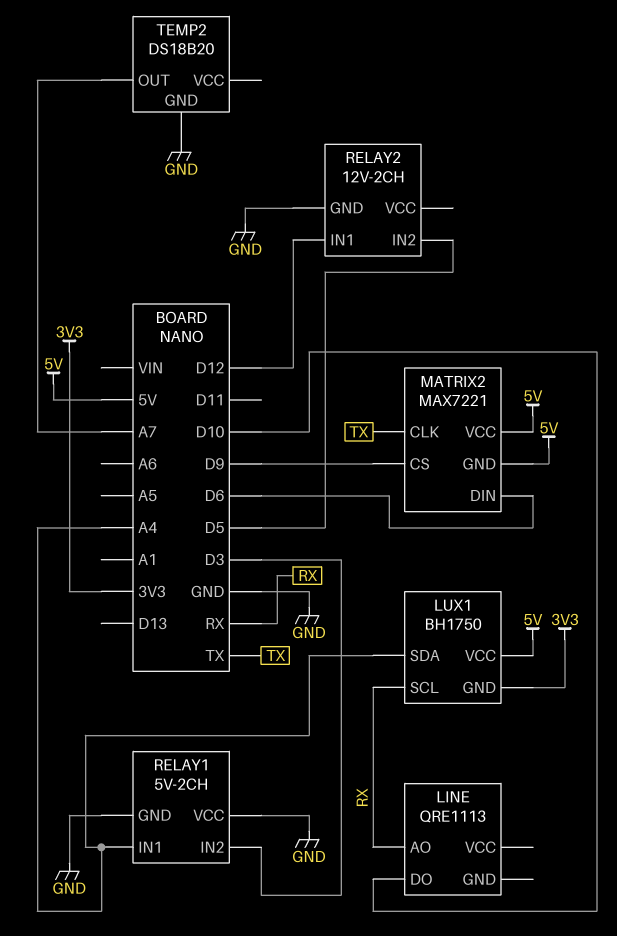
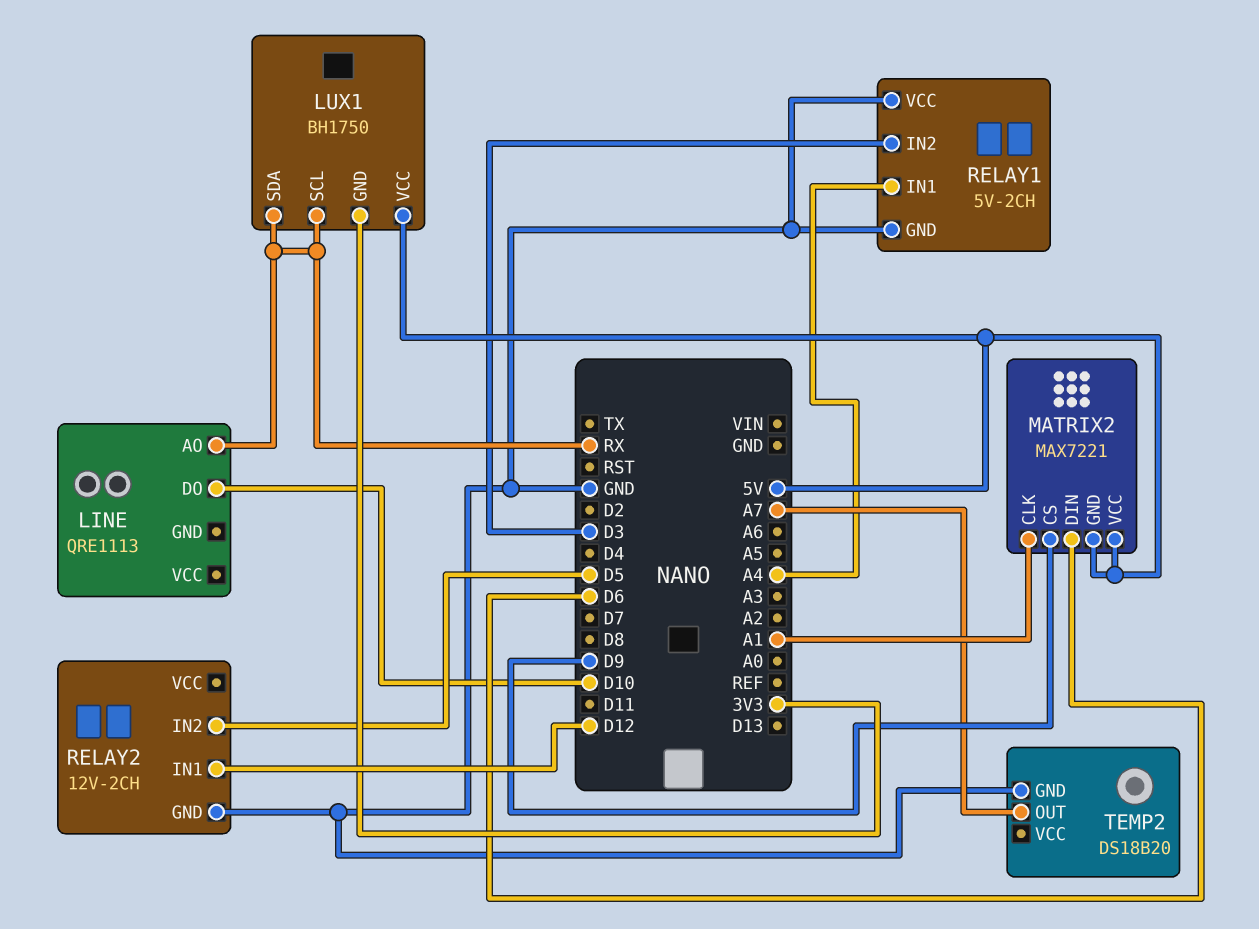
LUX1 pin SDA: A4 -> RX
MATRIX2 pin CLK: TX -> A1

